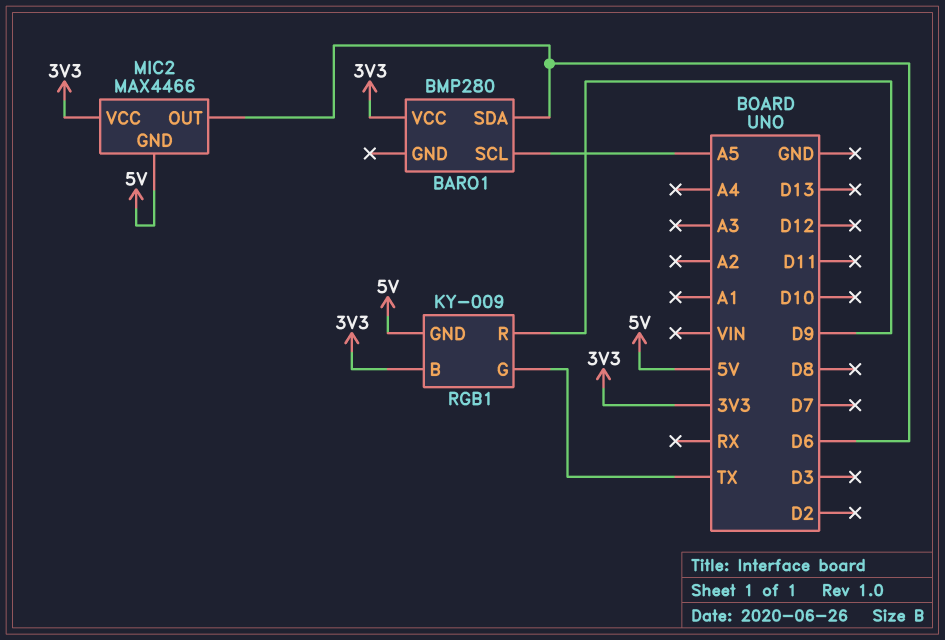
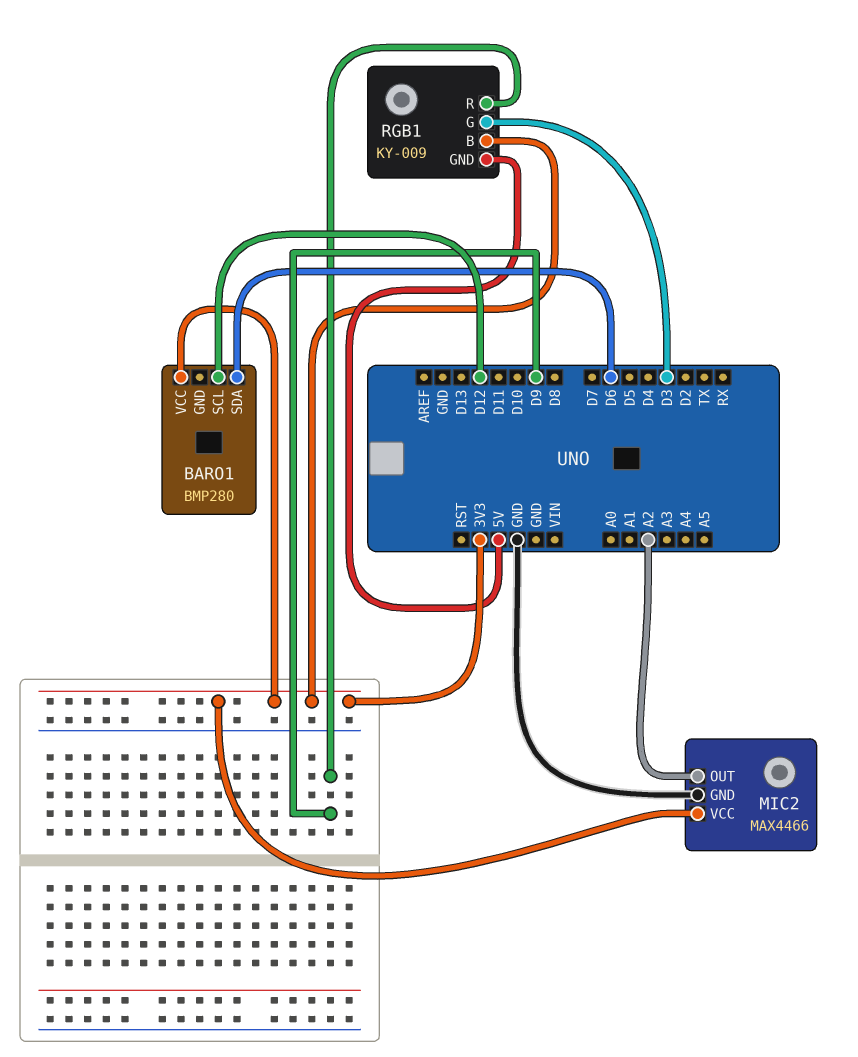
BARO1 pin SCL: A5 -> D12
MIC2 pin GND: 5V -> GND
MIC2 pin OUT: D6 -> A2
RGB1 pin G: TX -> D3

